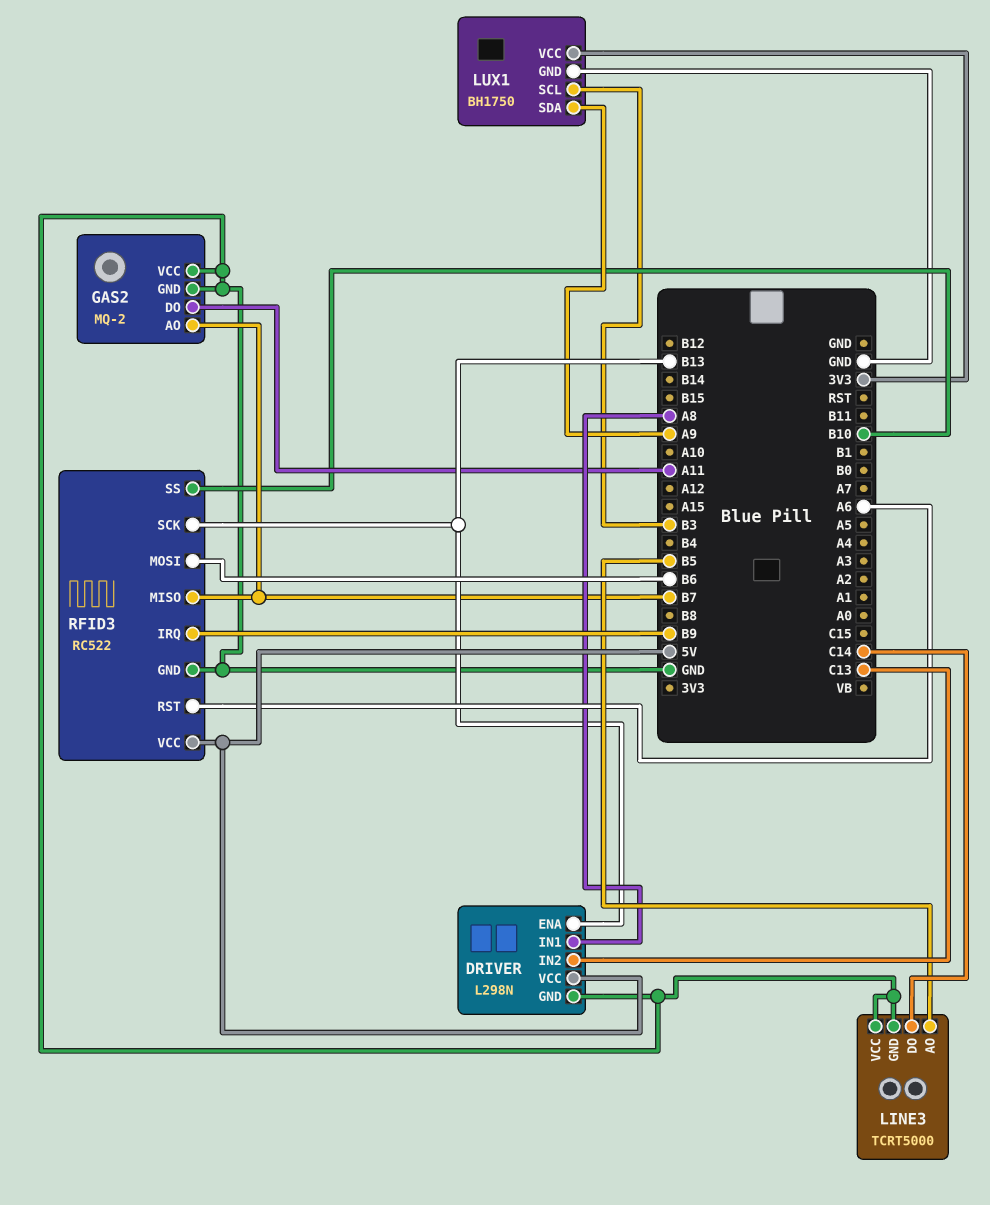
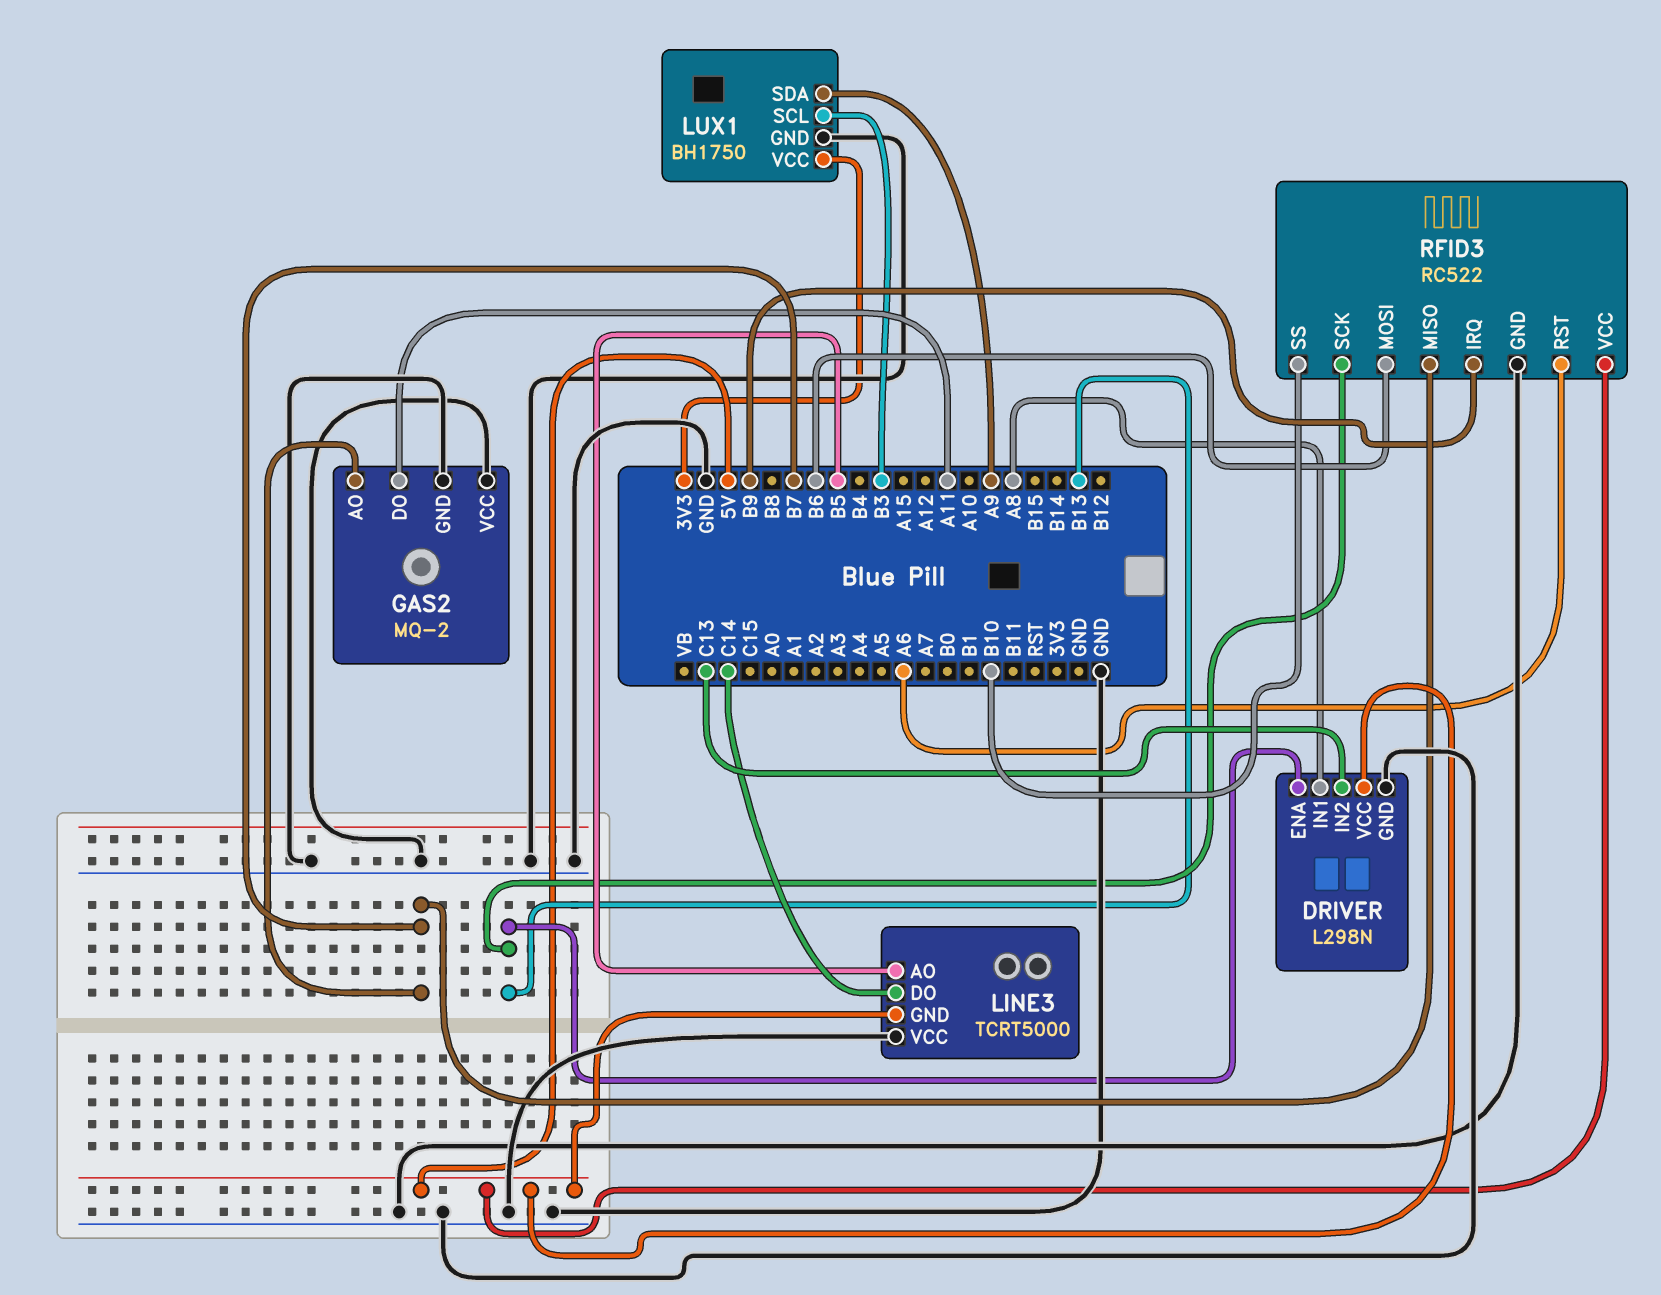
LINE3 pin GND: GND -> 5V

